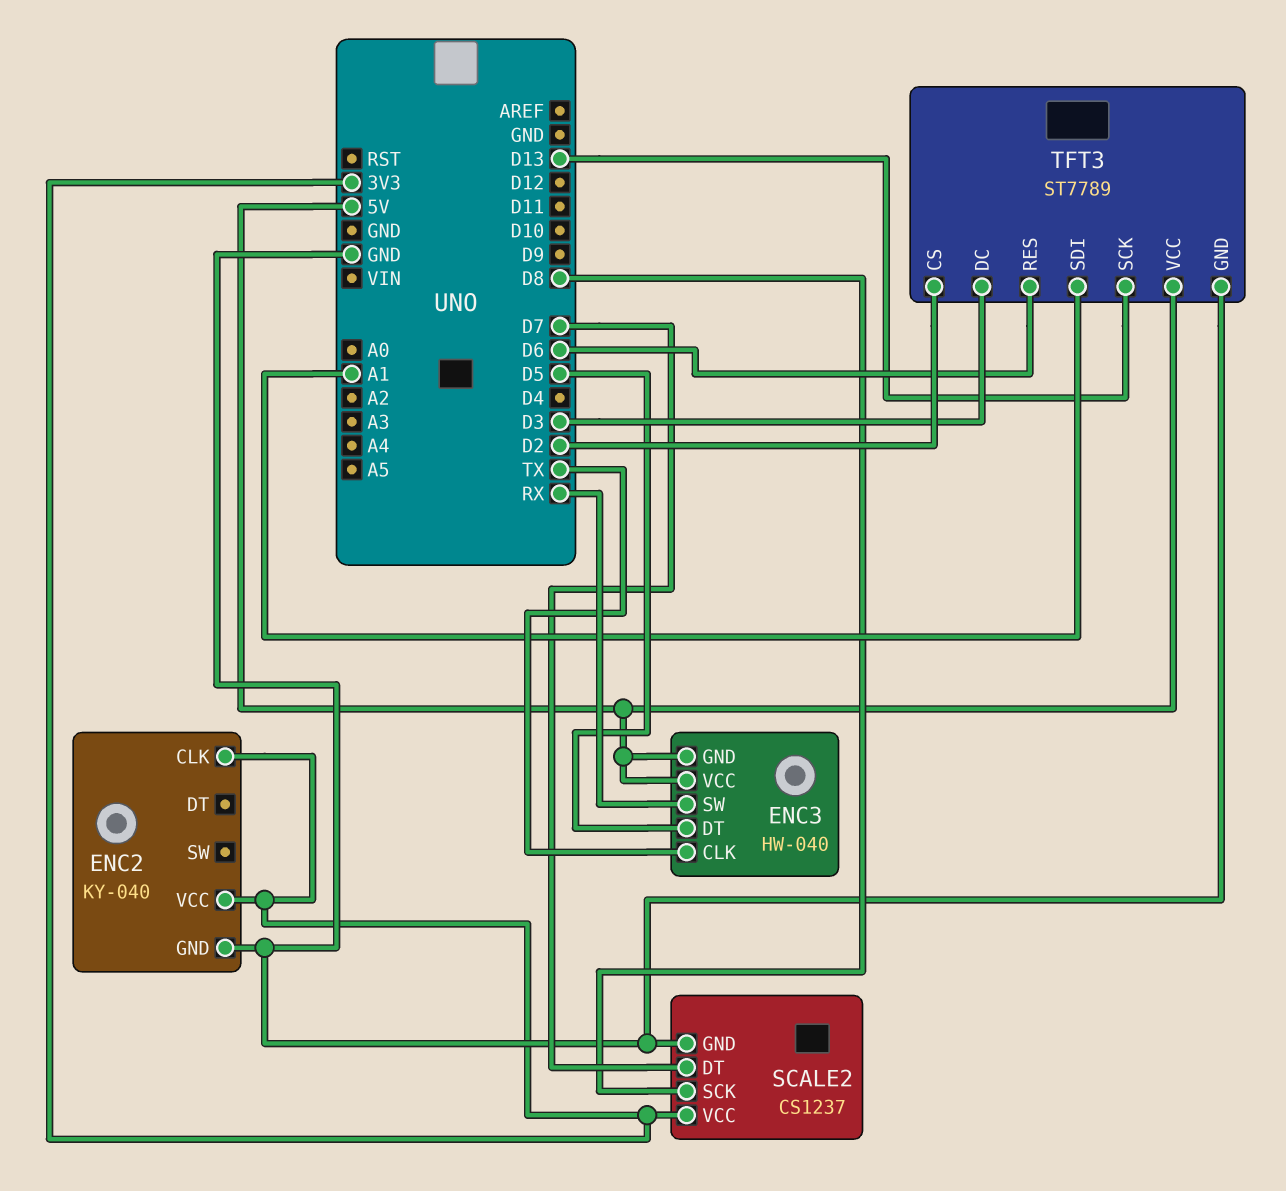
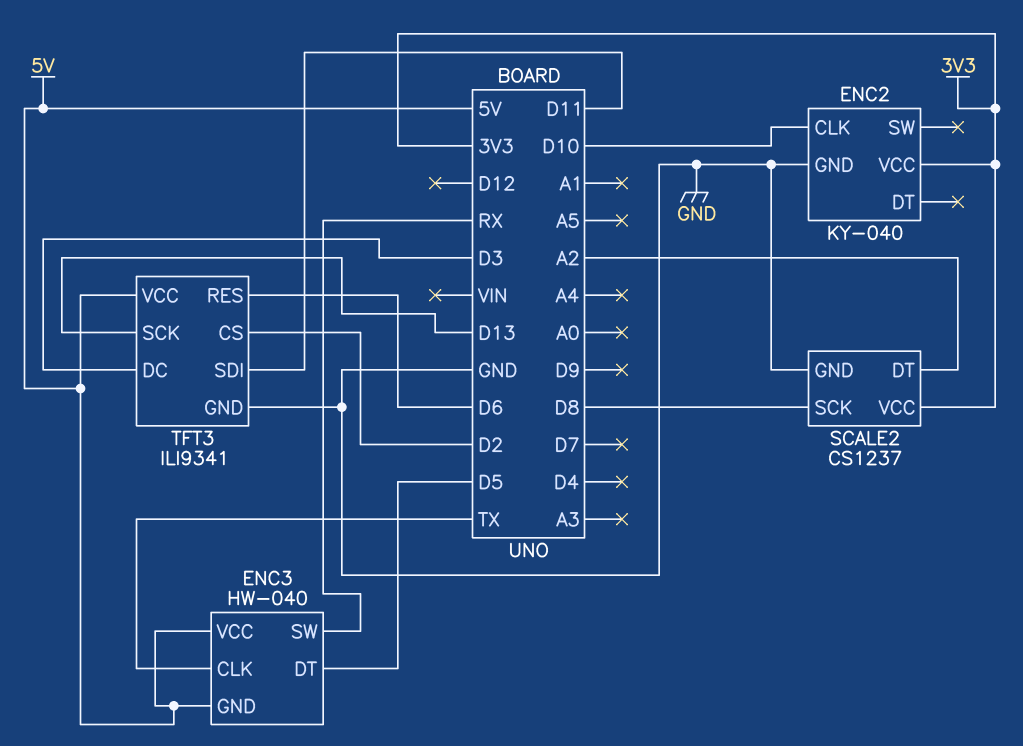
ENC2 pin CLK: 3V3 -> D10
SCALE2 pin DT: D7 -> A2
TFT3: ST7789 -> ILI9341
TFT3 pin SDI: A1 -> D11

